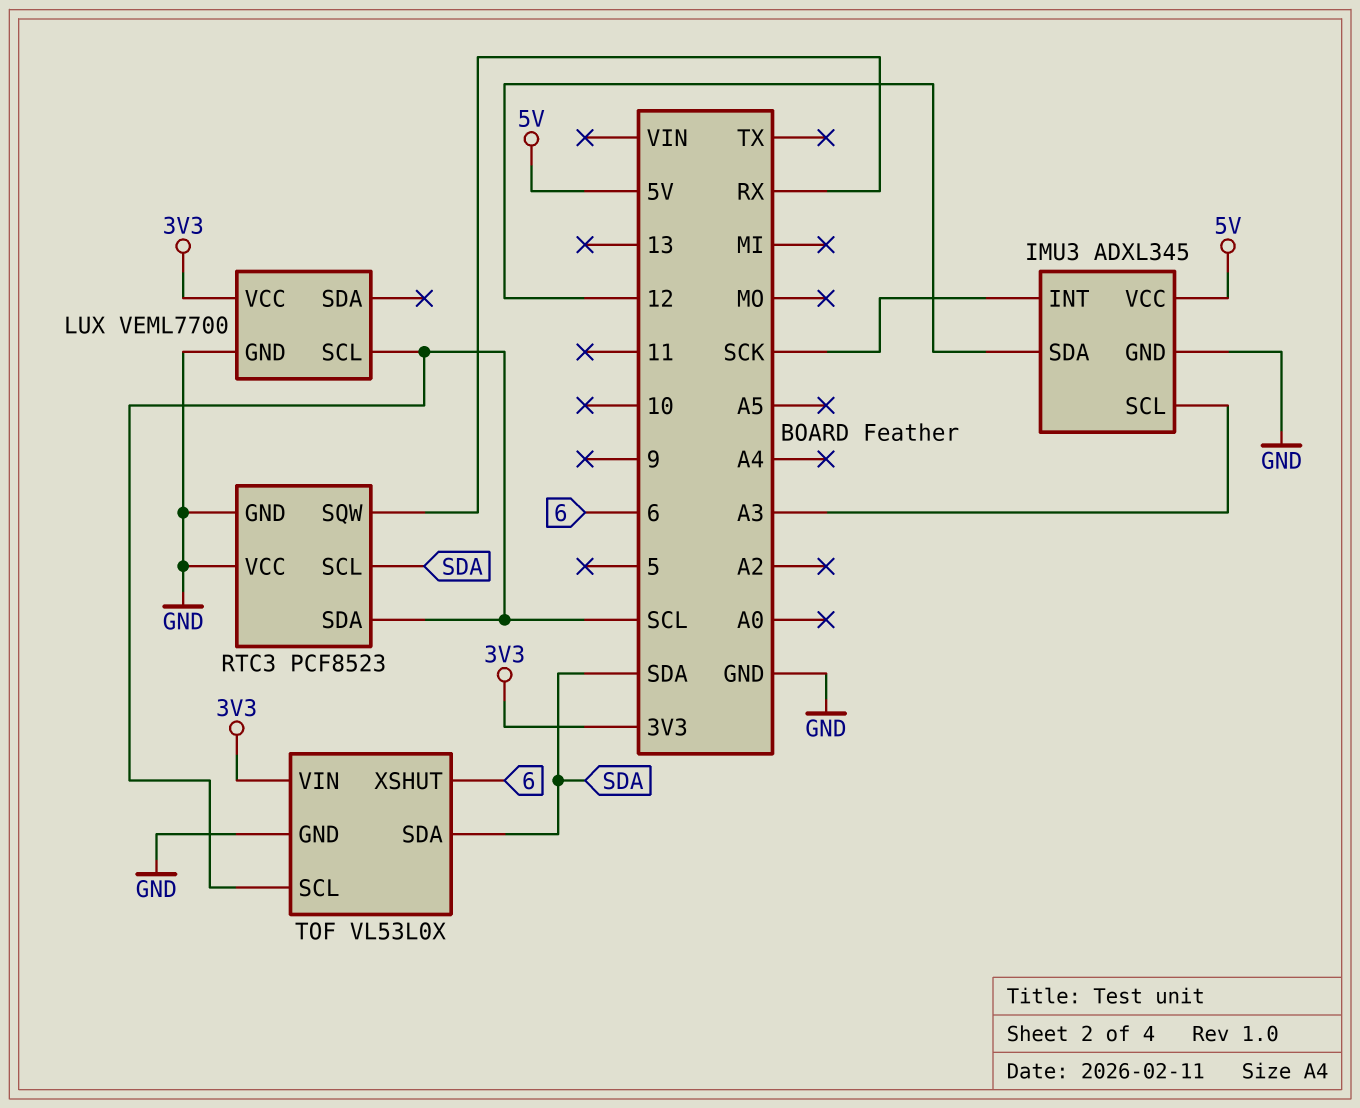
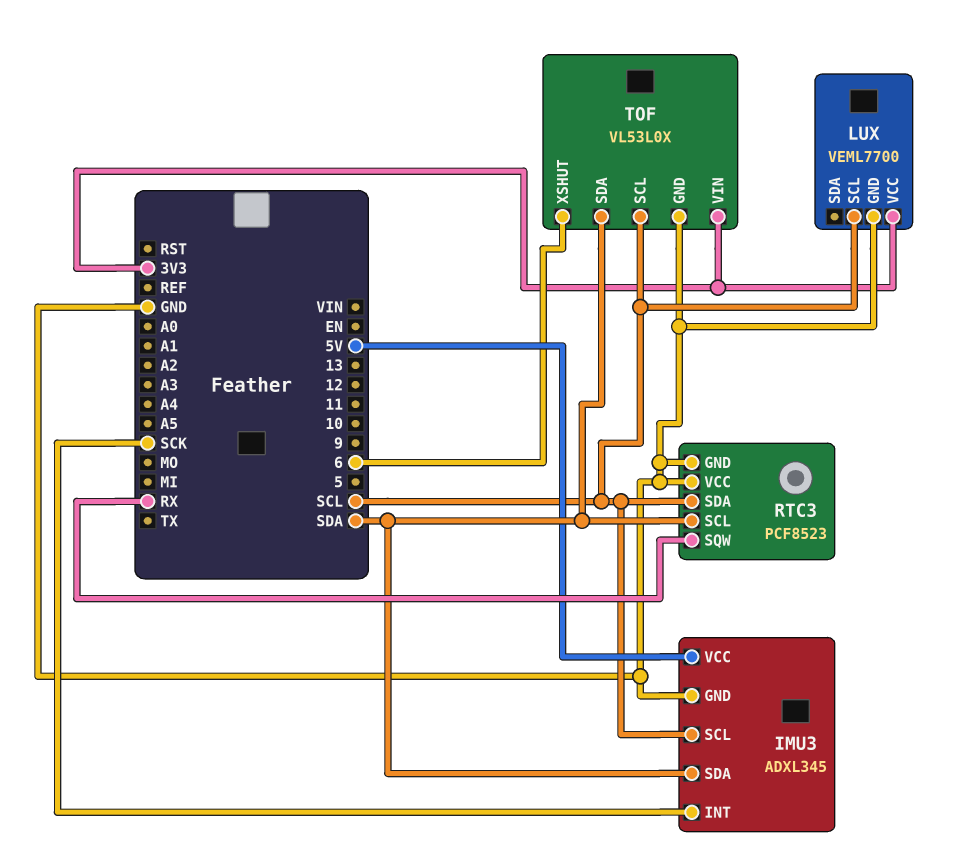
IMU3 pin SCL: A3 -> SCL
IMU3 pin SDA: 12 -> SDA

